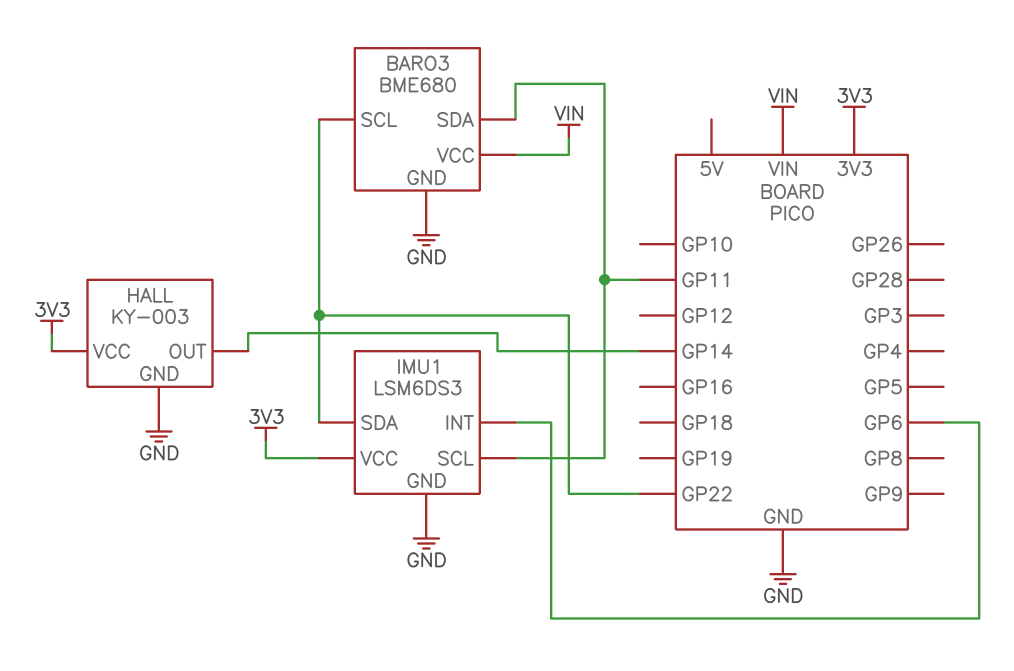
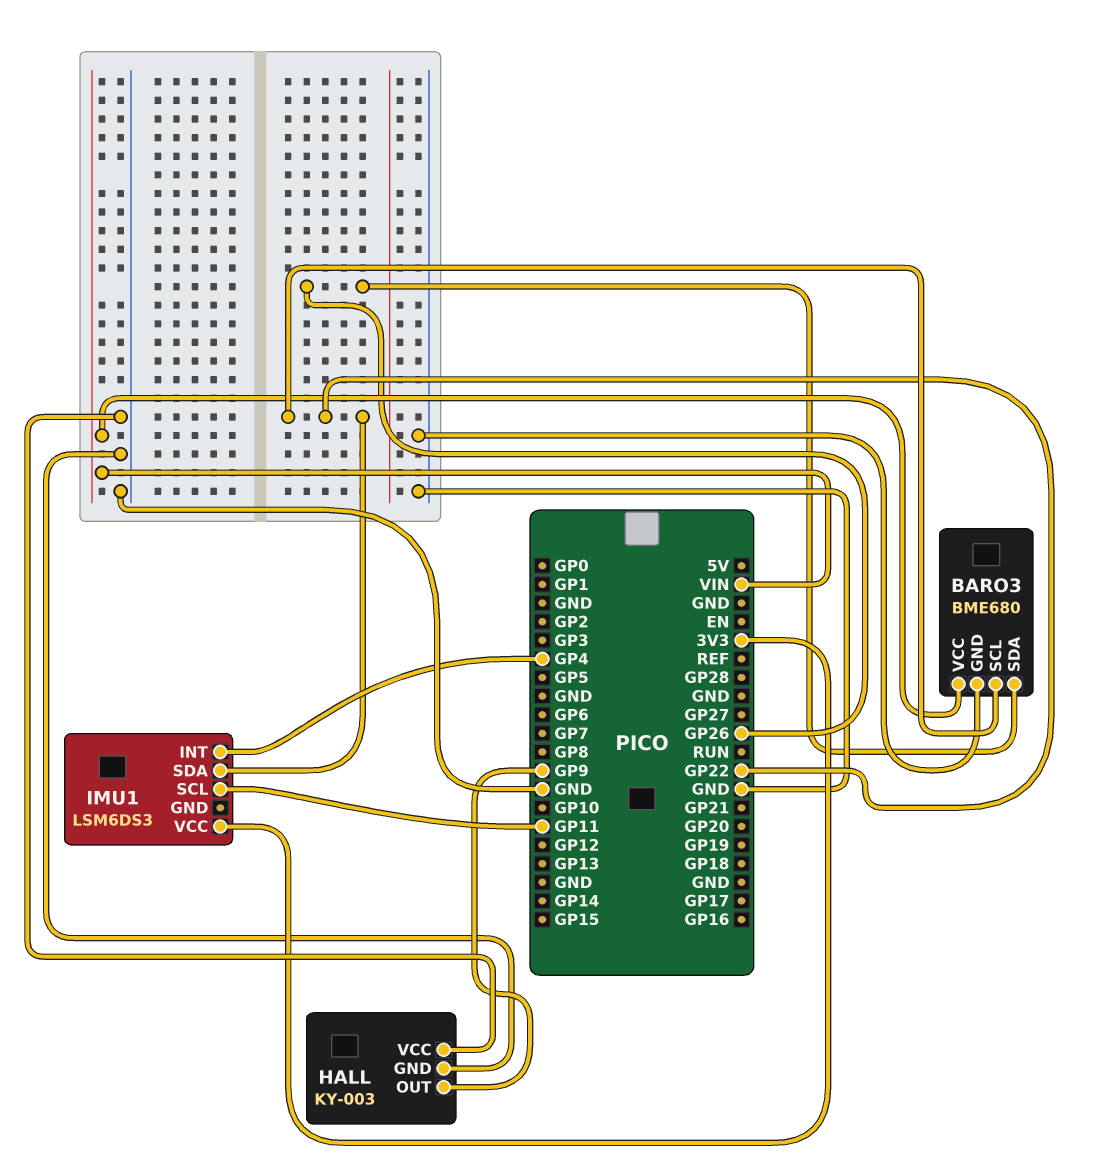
BARO3 pin SDA: GP11 -> GP26
HALL pin OUT: GP14 -> GP9
HALL pin VCC: 3V3 -> GND
IMU1 pin GND: GND -> none
IMU1 pin INT: GP6 -> GP4

